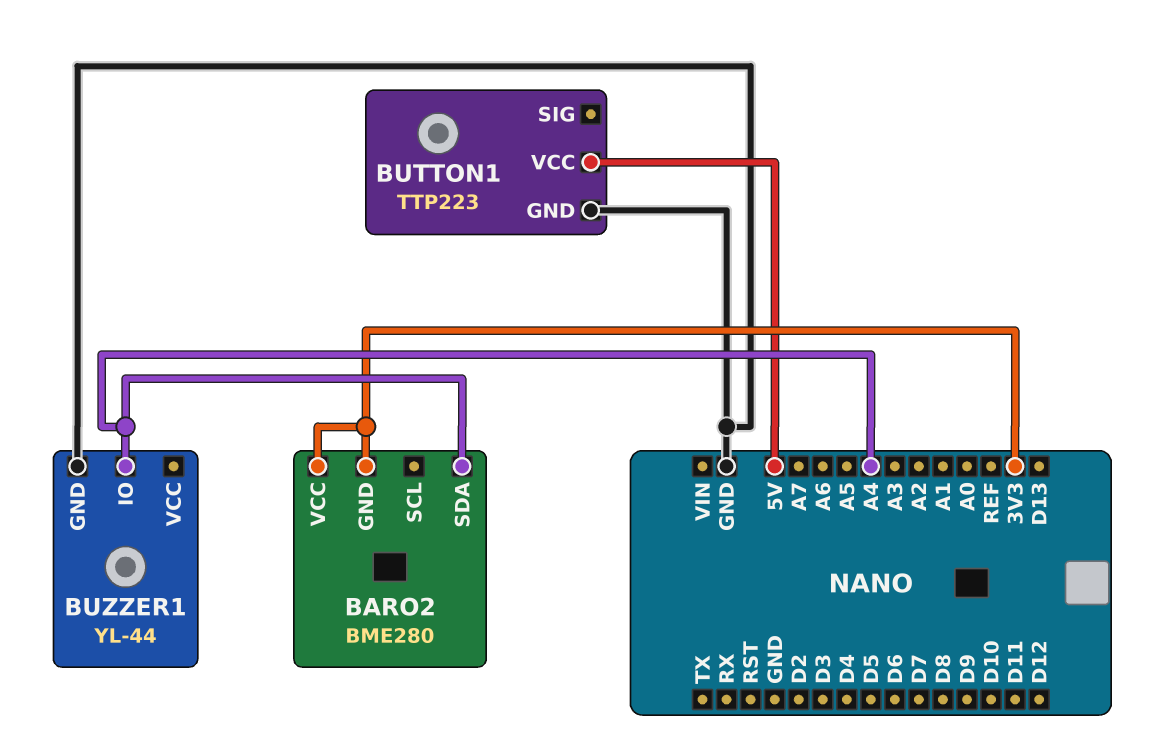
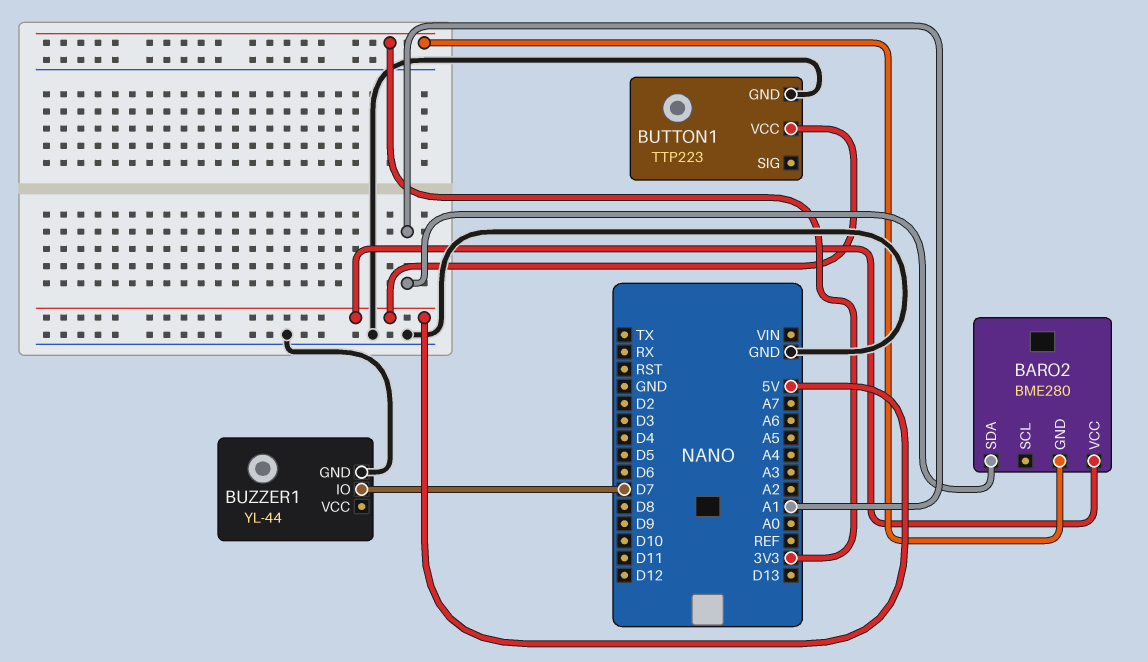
BARO2 pin SDA: A4 -> A1
BARO2 pin VCC: 3V3 -> 5V
BUZZER1 pin IO: A4 -> D7

